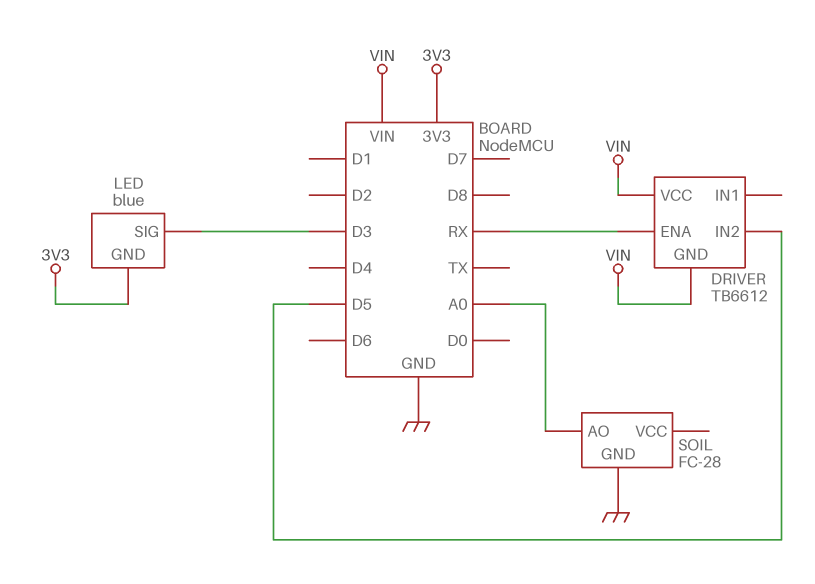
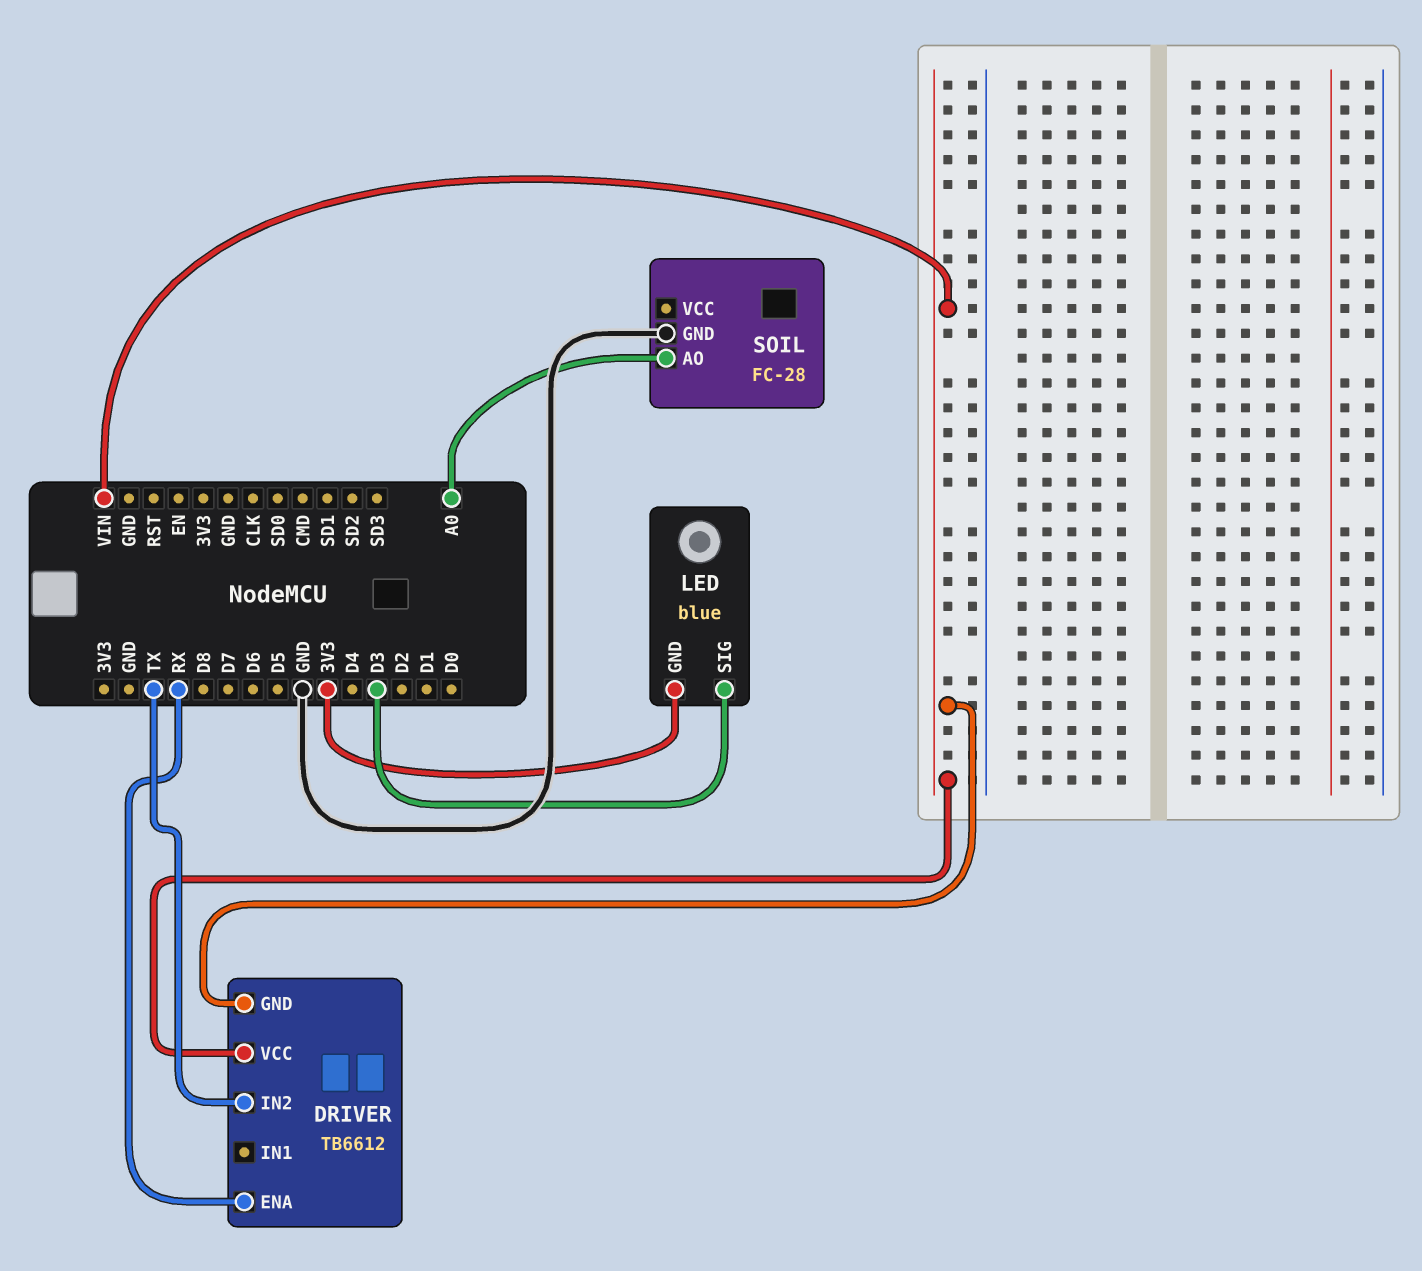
DRIVER pin IN2: D5 -> TX

